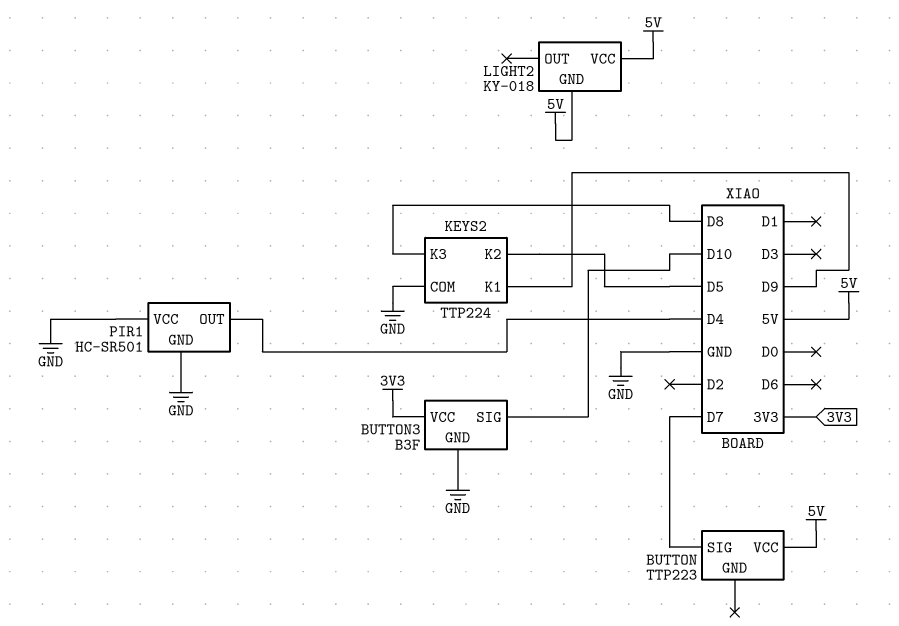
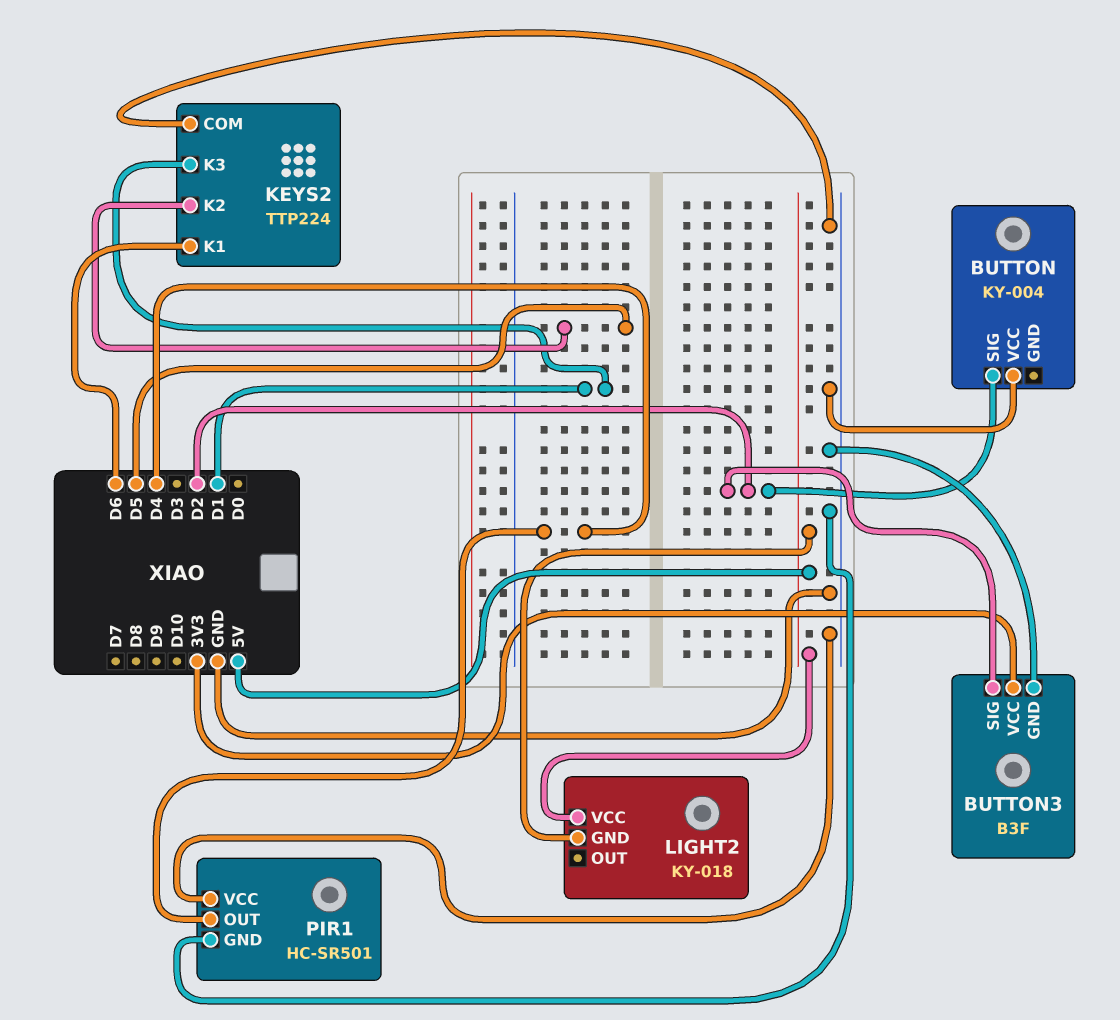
BUTTON: TTP223 -> KY-004
BUTTON pin SIG: D7 -> D2
BUTTON pin VCC: 5V -> GND
BUTTON3 pin SIG: D10 -> D2
KEYS2 pin K1: D9 -> D6
KEYS2 pin K3: D8 -> D1

